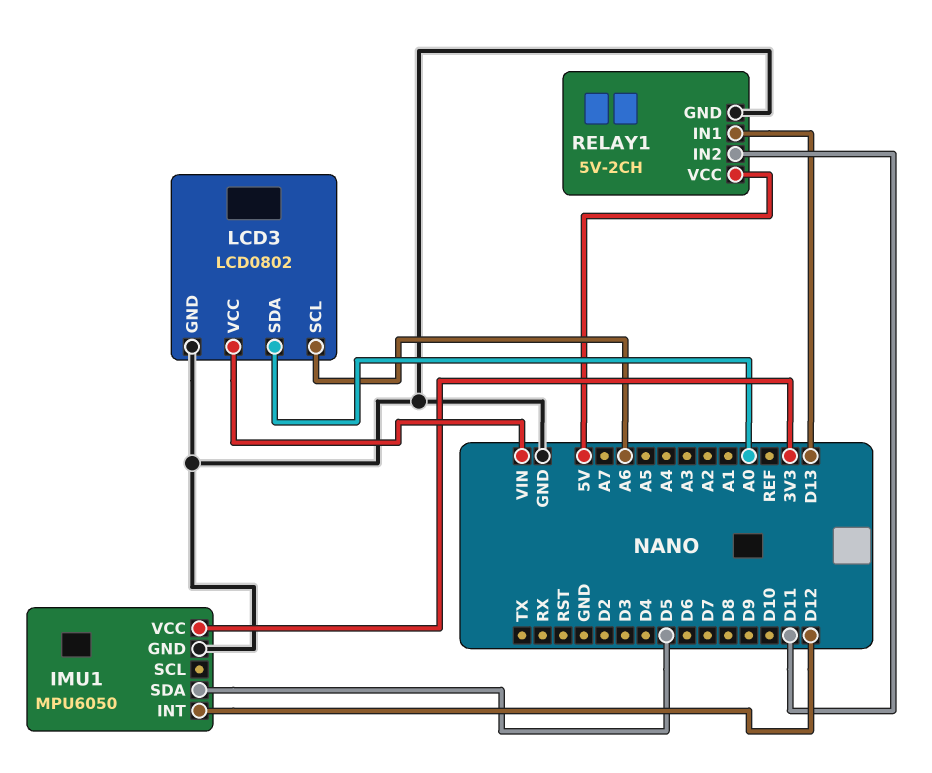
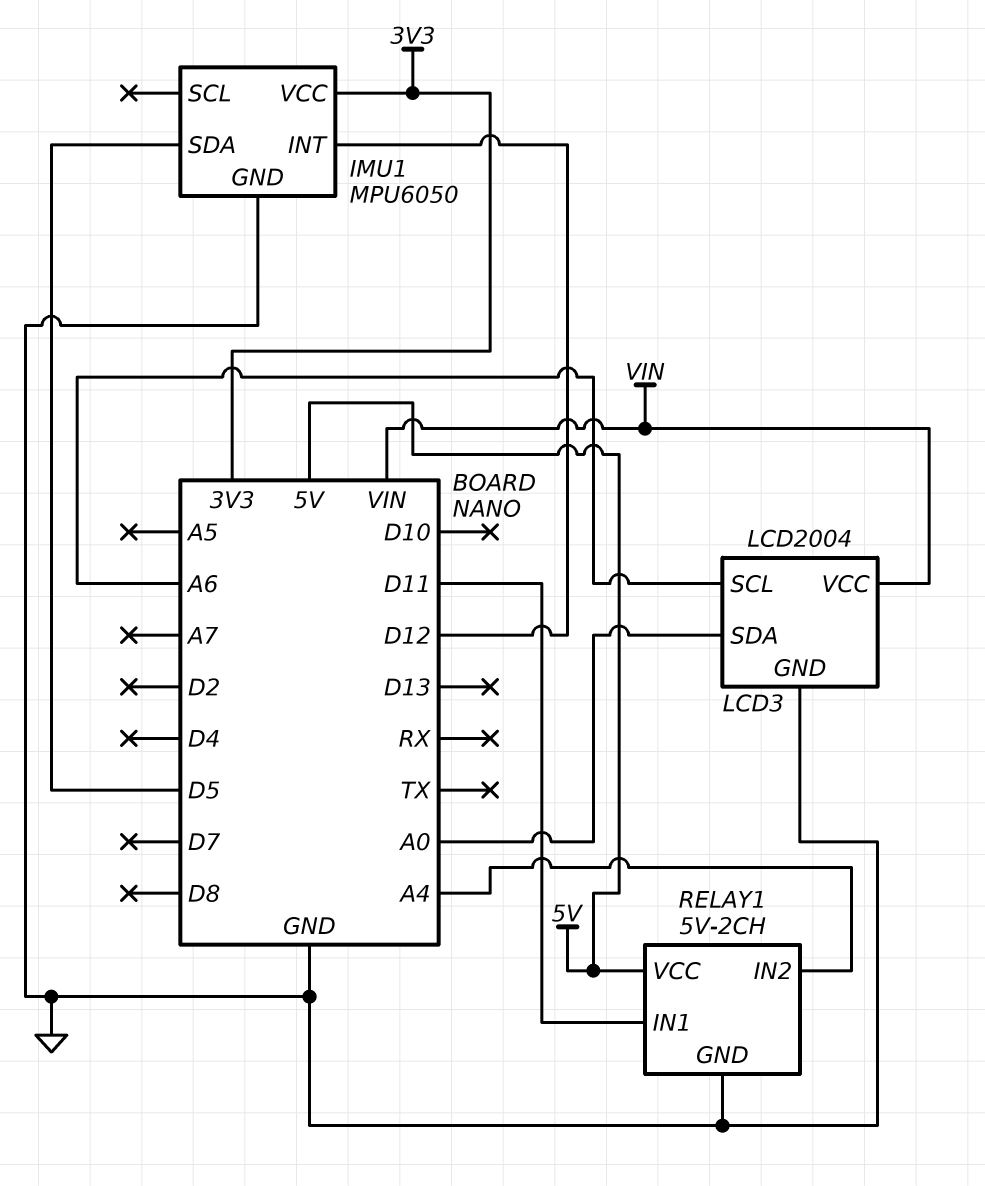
LCD3: LCD0802 -> LCD2004
RELAY1 pin IN1: D13 -> D11
RELAY1 pin IN2: D11 -> A4

